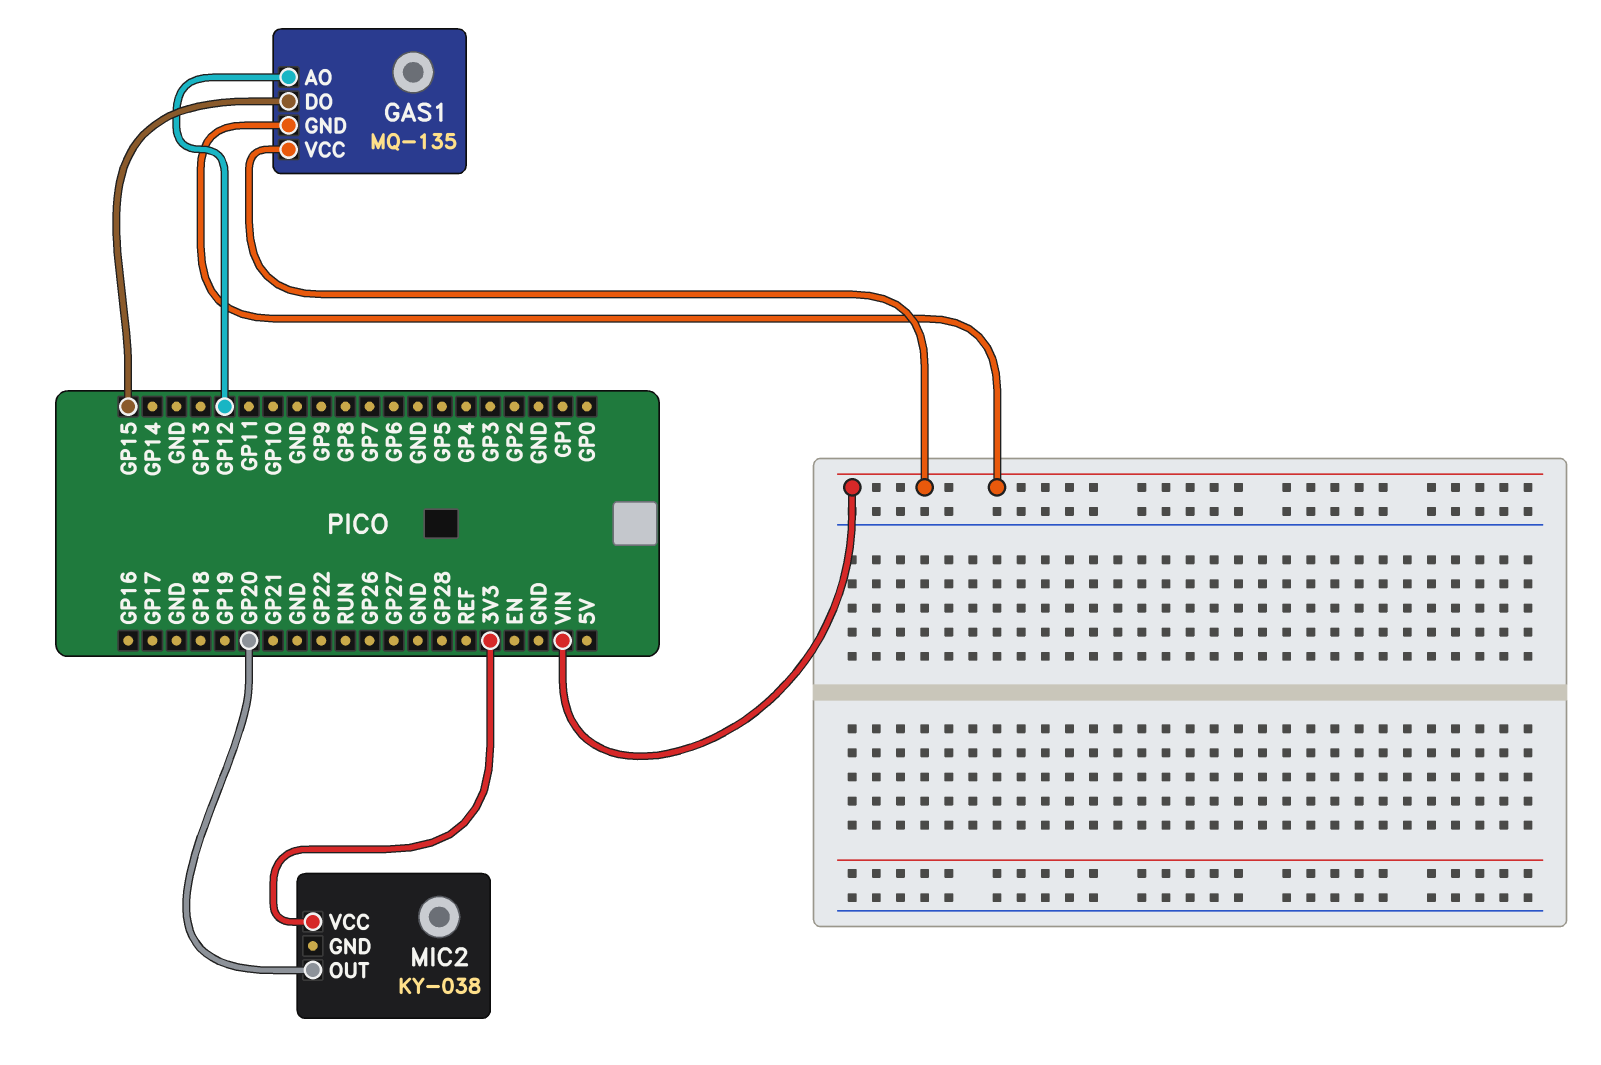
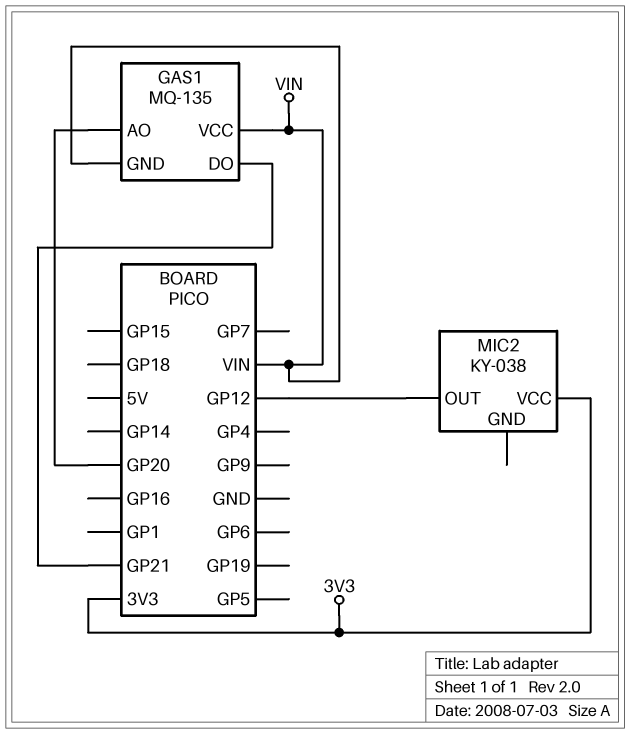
GAS1 pin AO: GP12 -> GP20
GAS1 pin DO: GP15 -> GP21
MIC2 pin OUT: GP20 -> GP12

